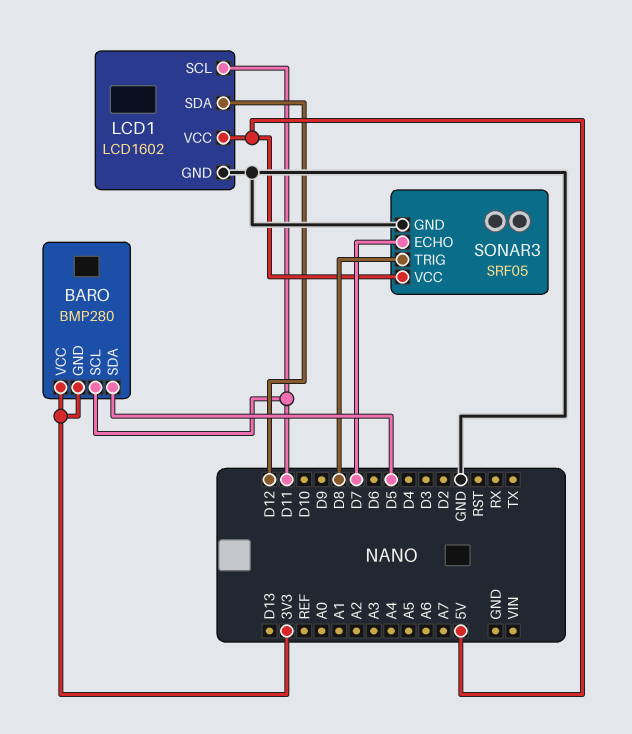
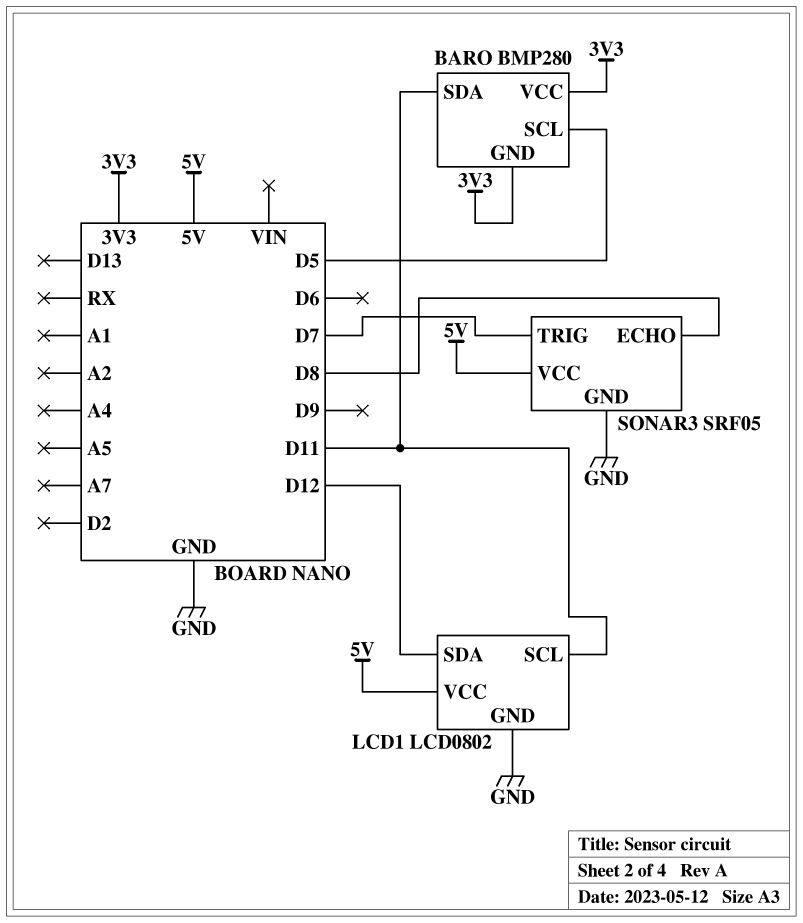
BARO pin SCL: D11 -> D5
BARO pin SDA: D5 -> D11
LCD1: LCD1602 -> LCD0802
SONAR3 pin ECHO: D7 -> D8
SONAR3 pin TRIG: D8 -> D7

